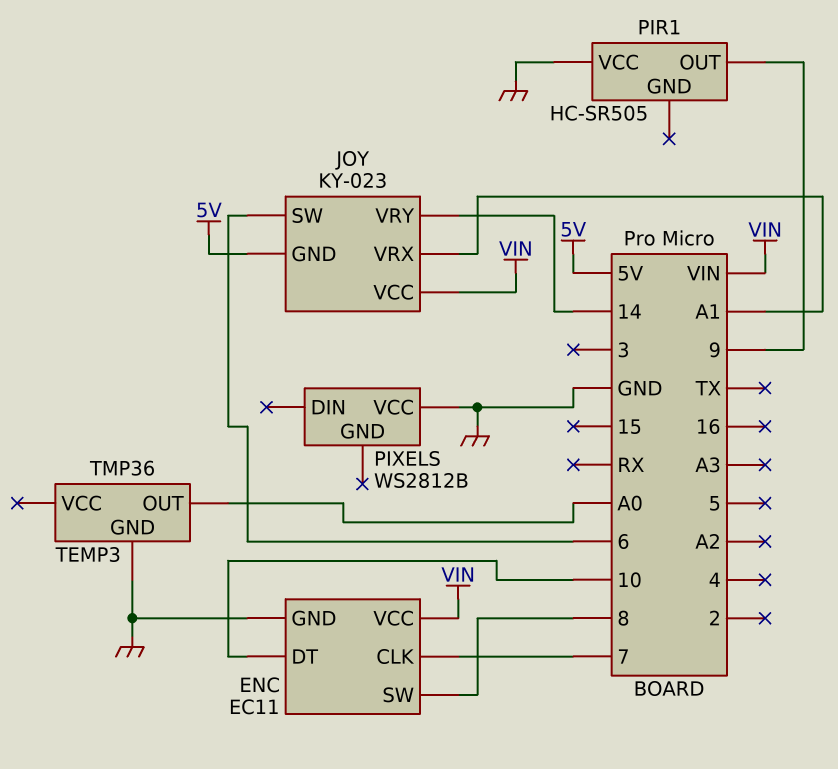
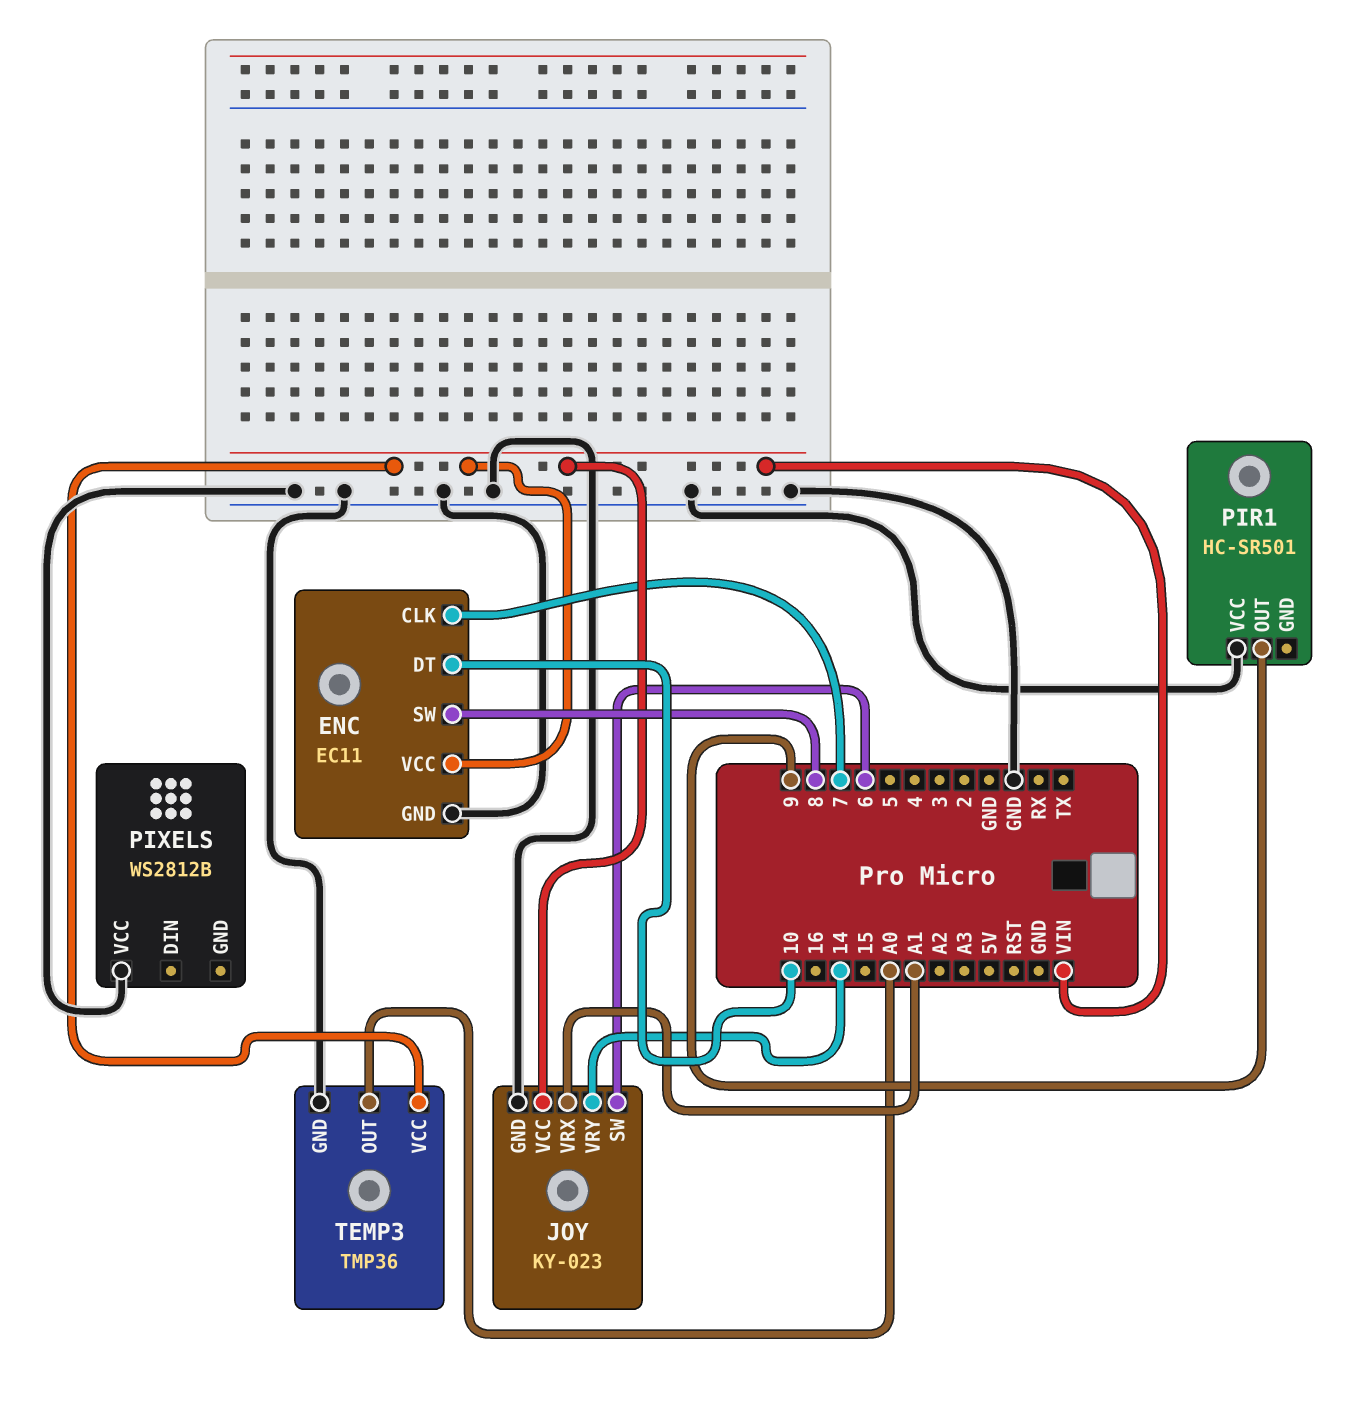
JOY pin GND: 5V -> GND
PIR1: HC-SR505 -> HC-SR501
TEMP3 pin VCC: none -> VIN

